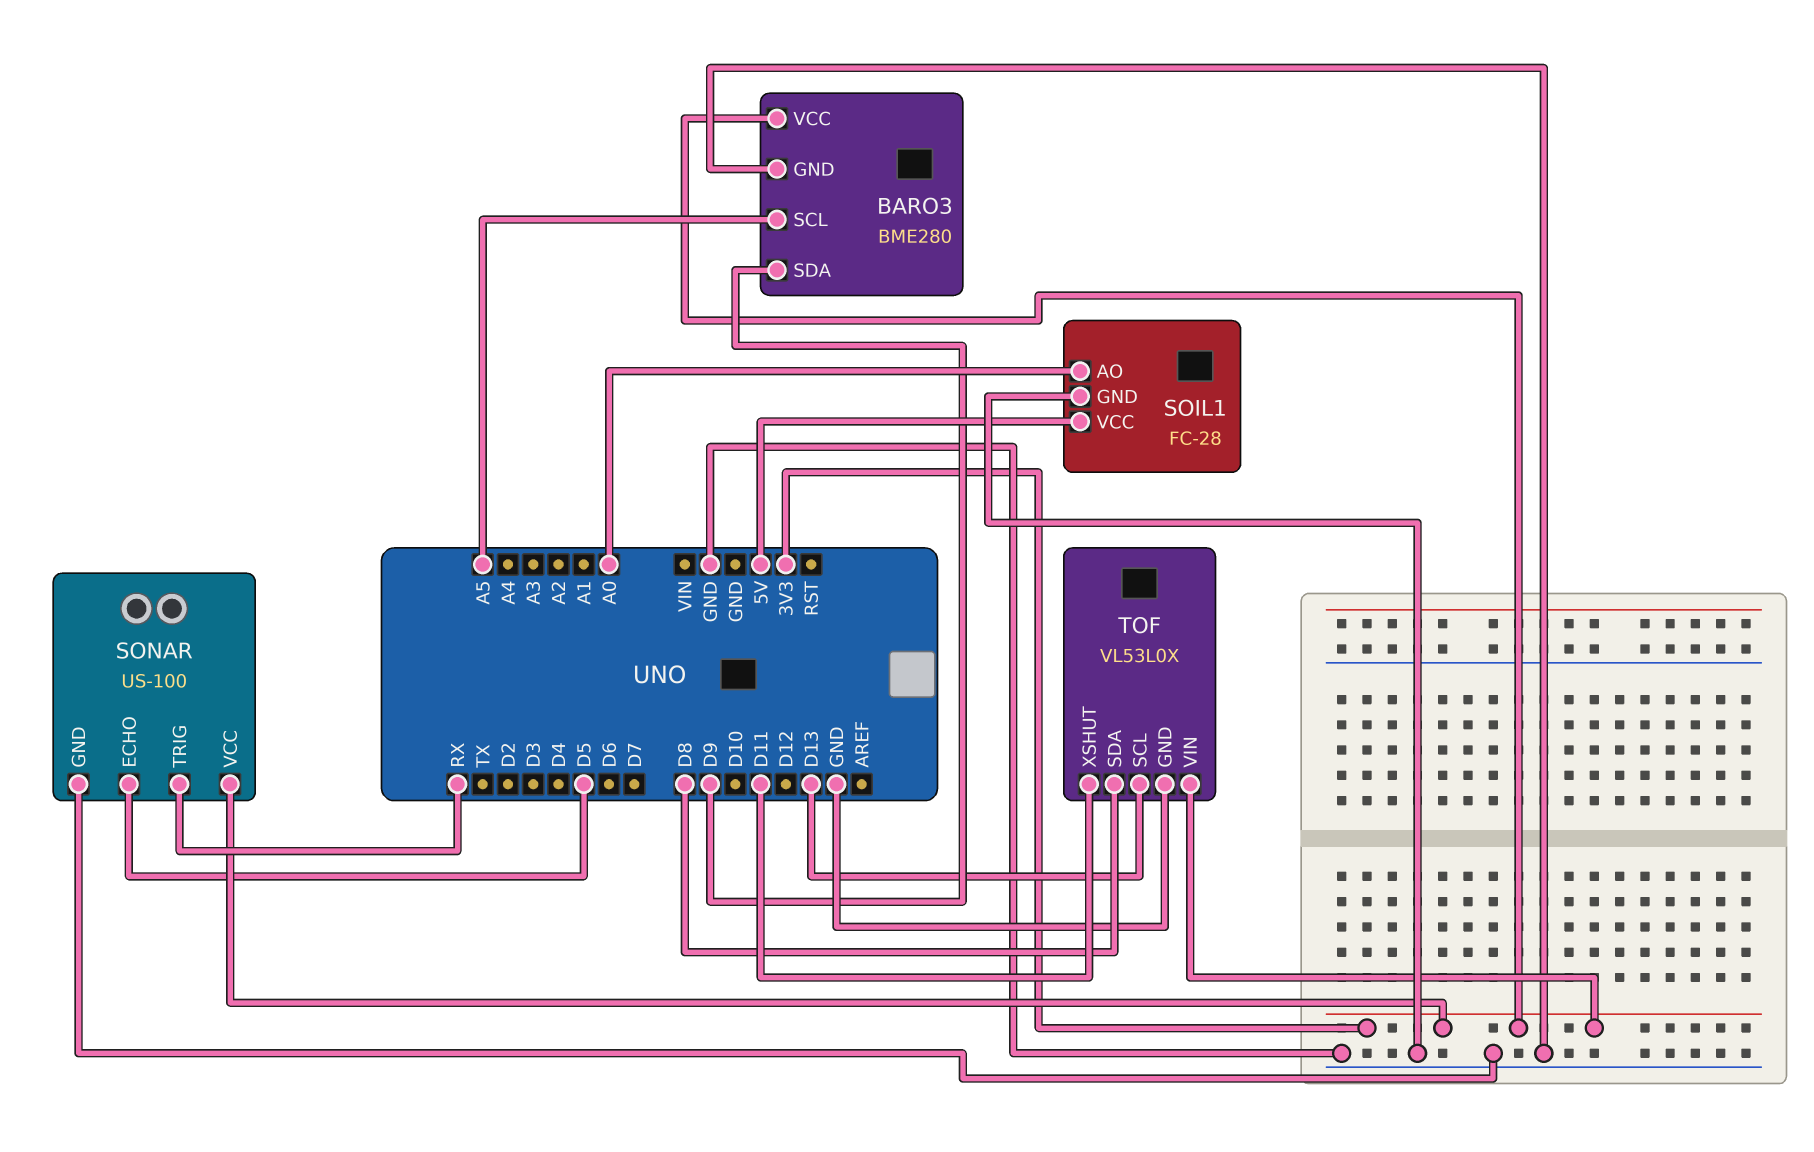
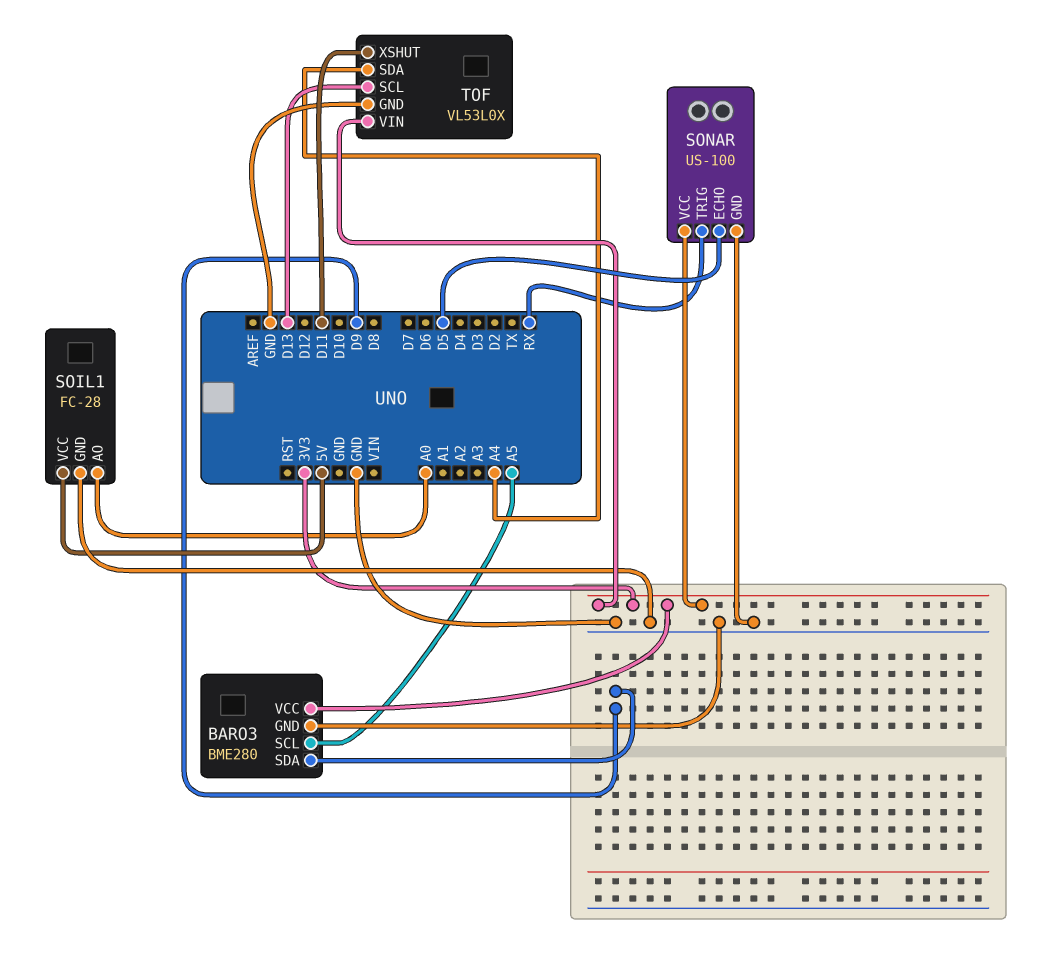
TOF pin SDA: D8 -> A4

